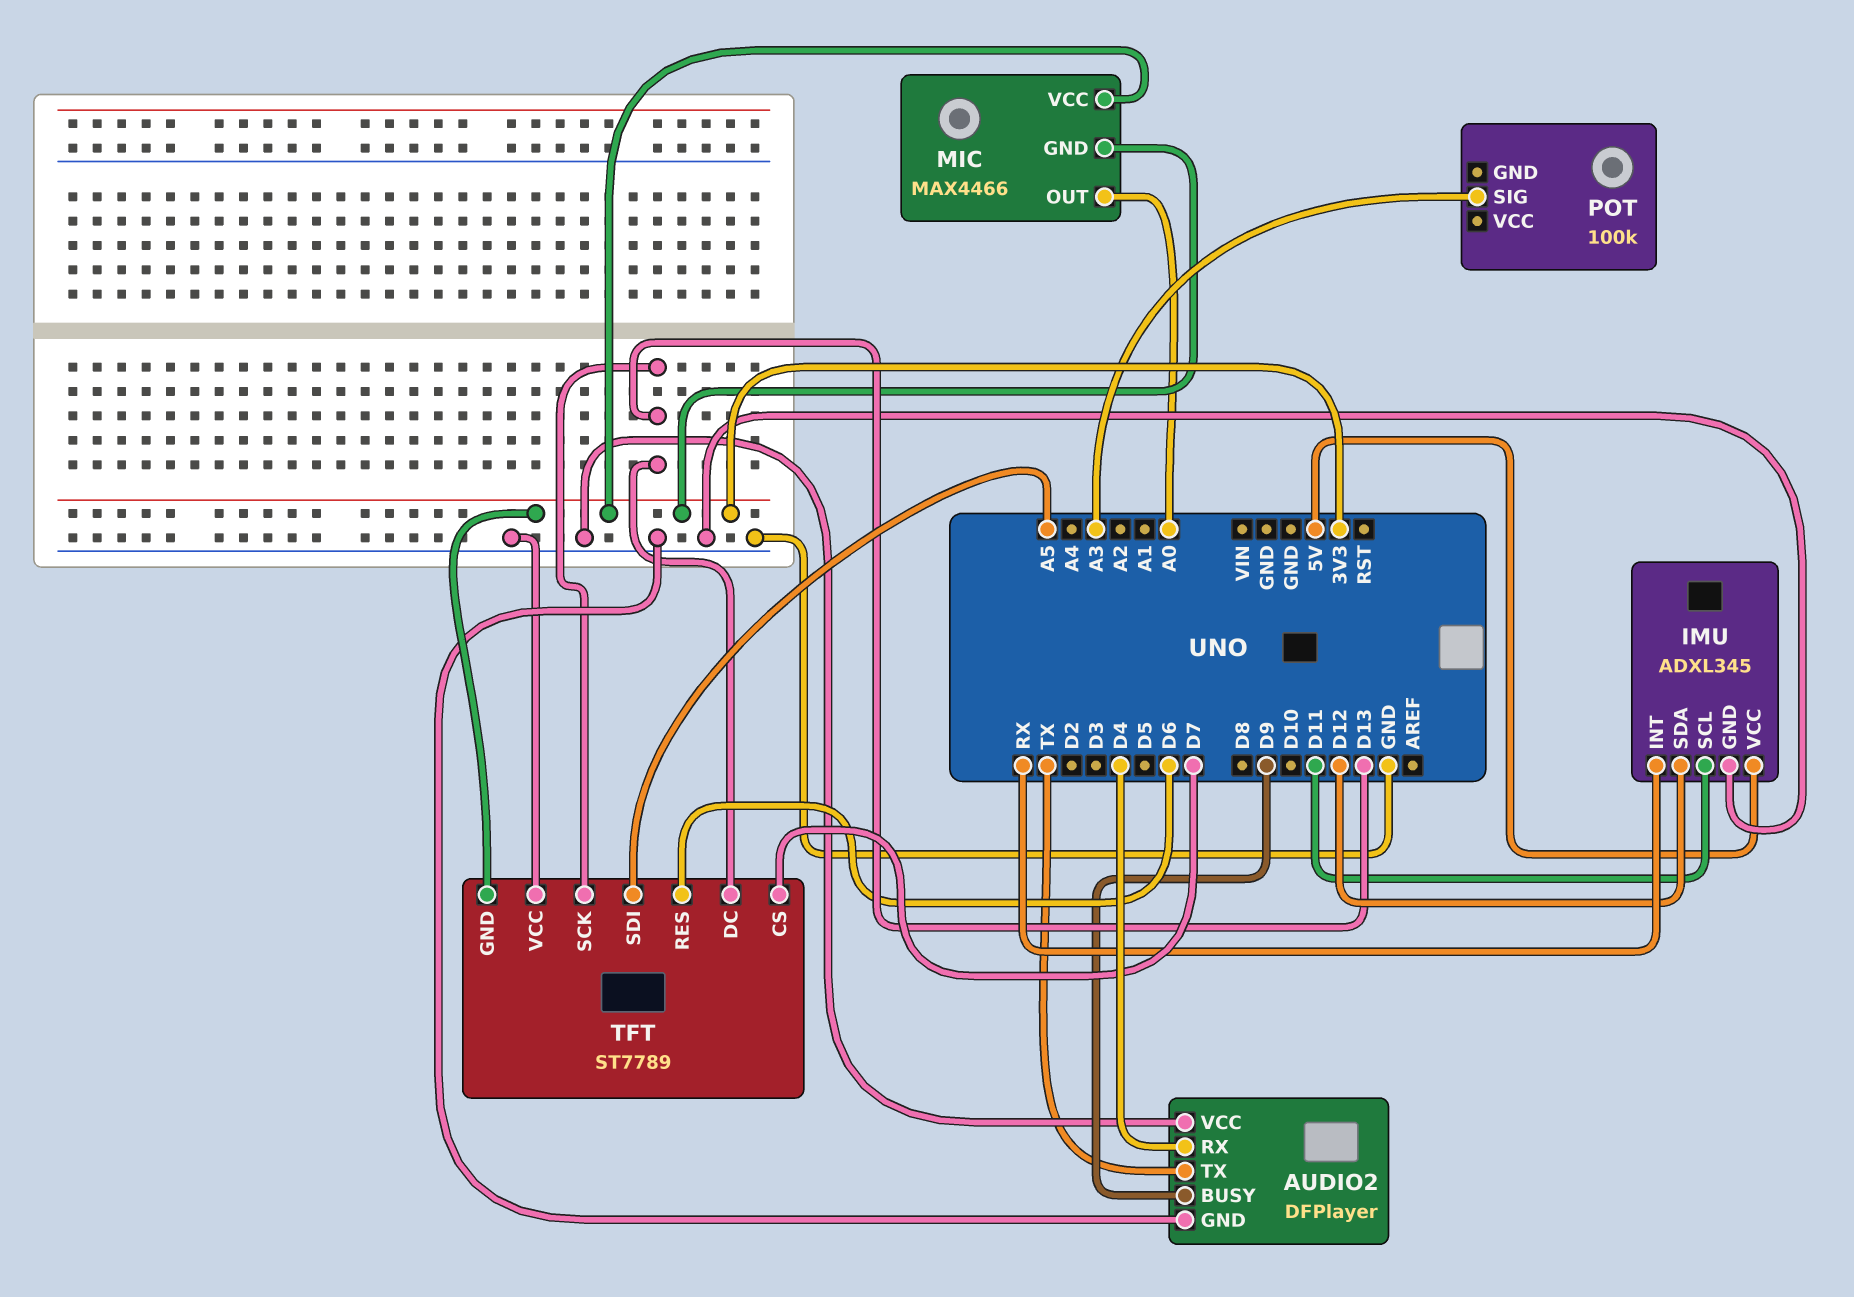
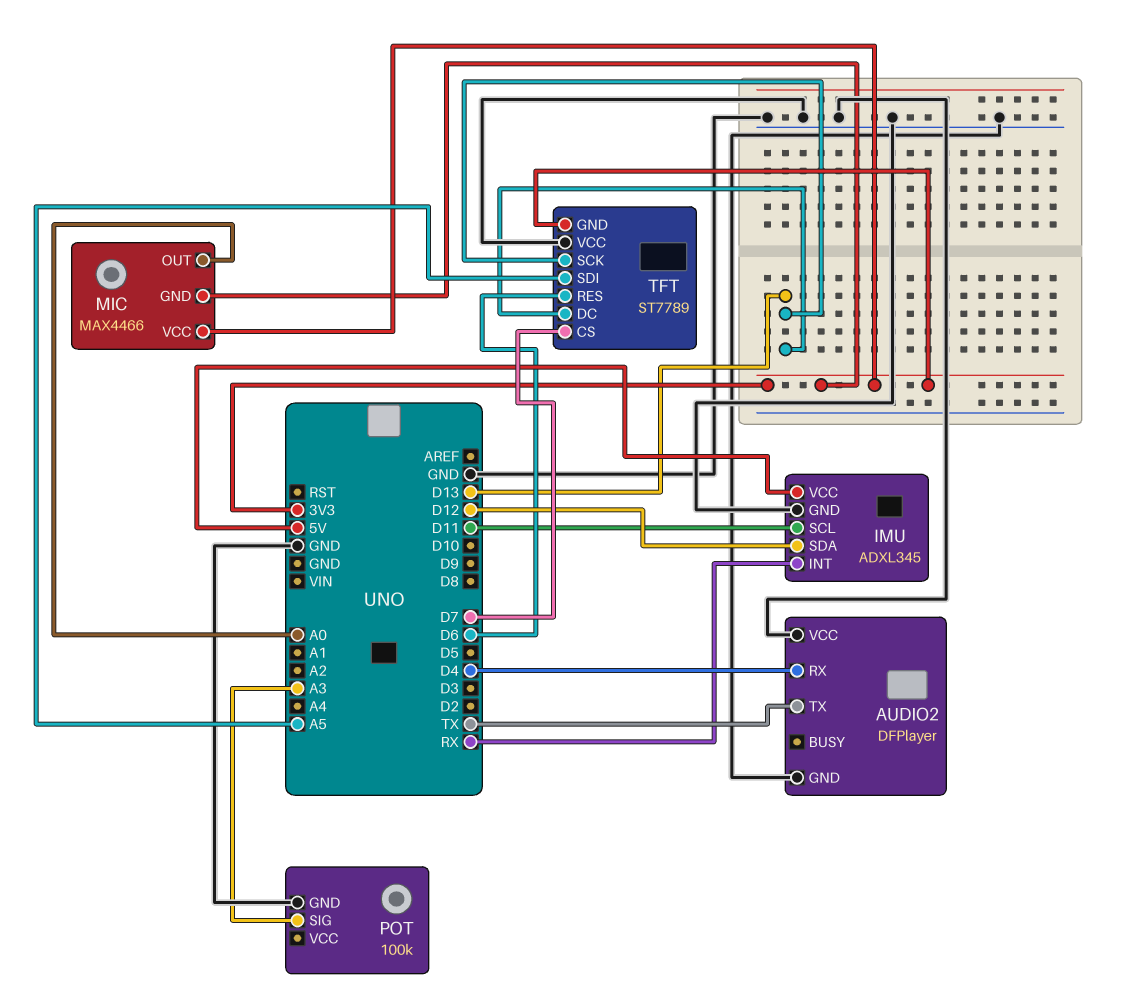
AUDIO2 pin BUSY: D9 -> none
POT pin GND: none -> GND

